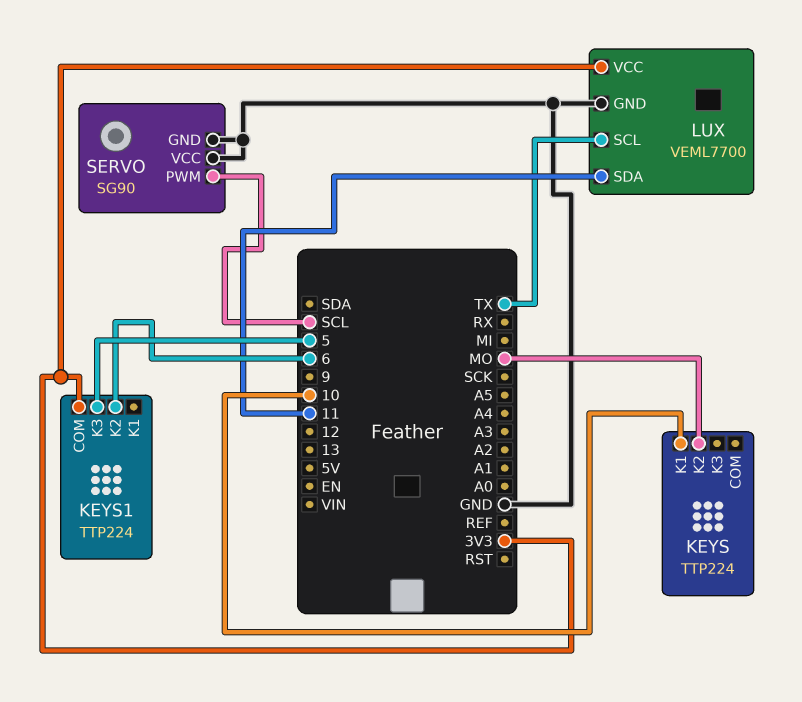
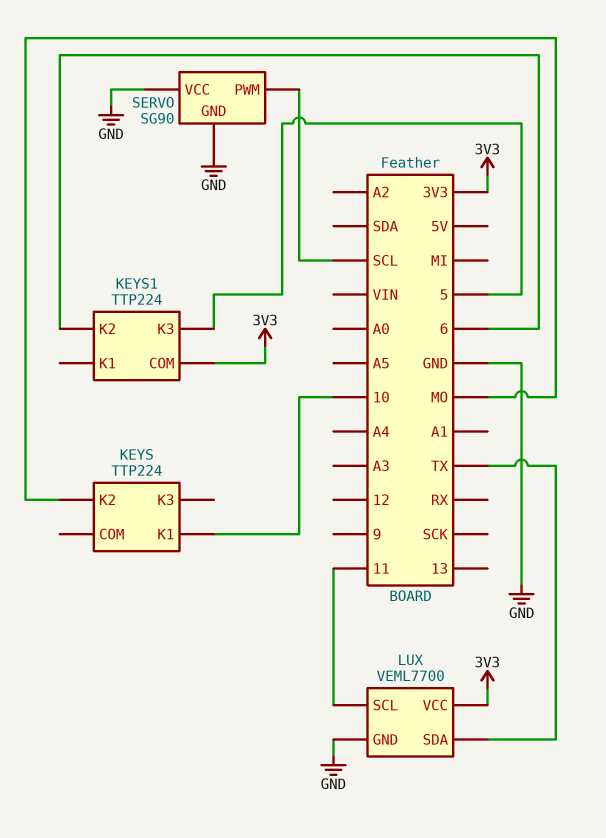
LUX pin SCL: TX -> 11
LUX pin SDA: 11 -> TX

